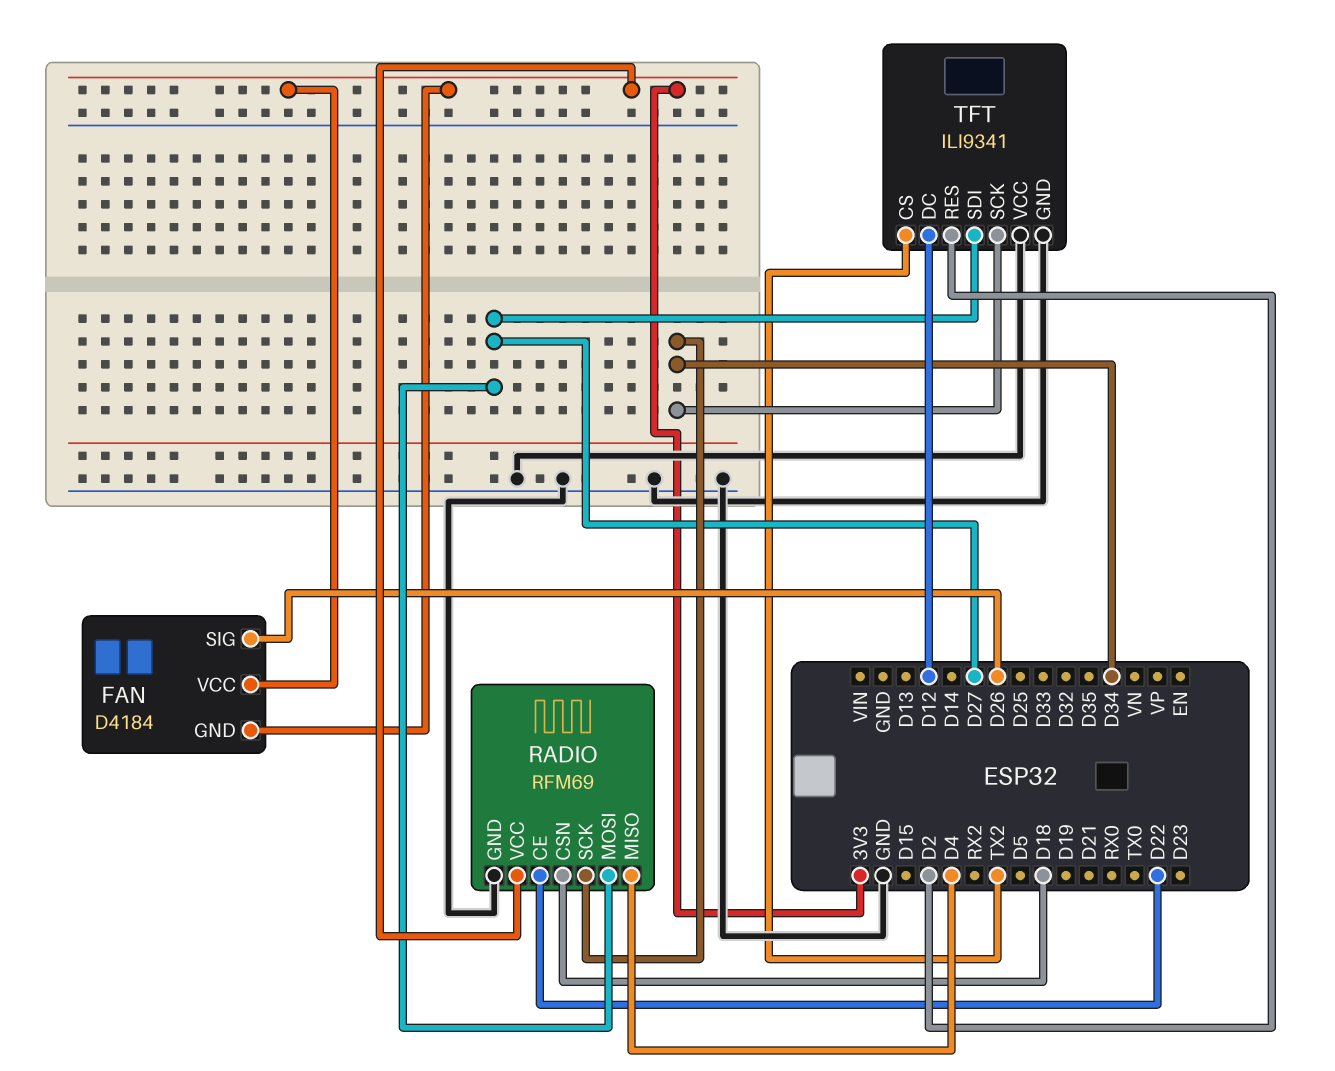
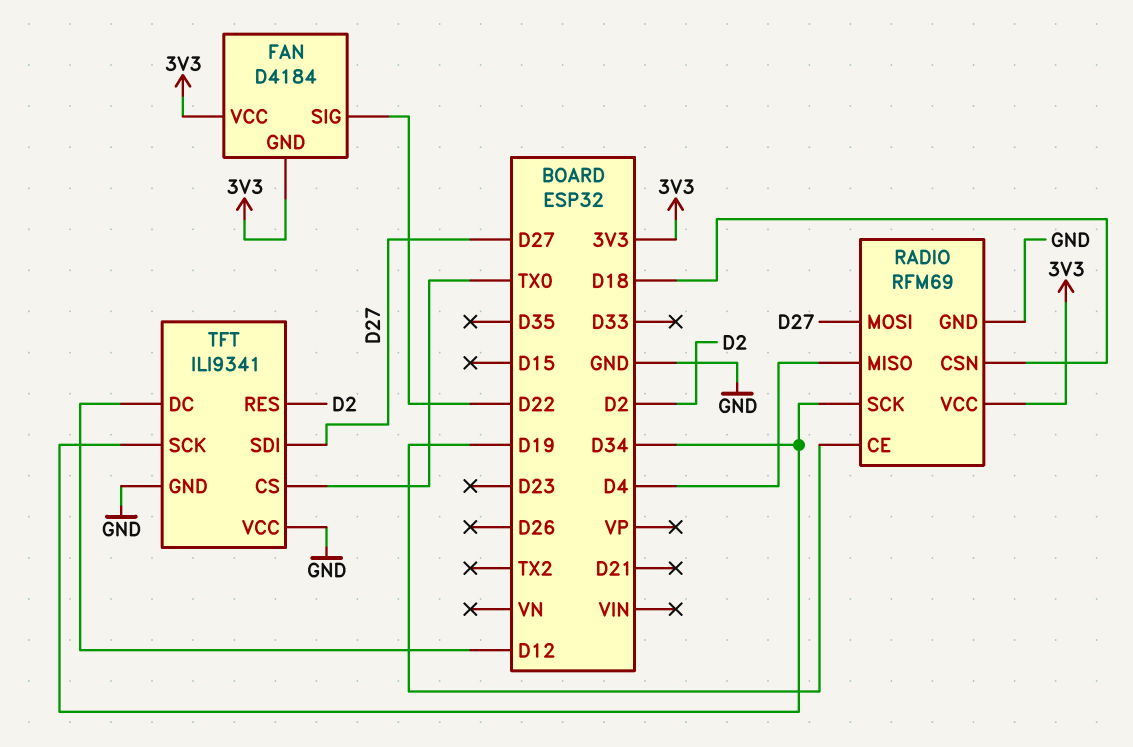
FAN pin SIG: D26 -> D22
RADIO pin CE: D22 -> D19
TFT pin CS: TX2 -> TX0

